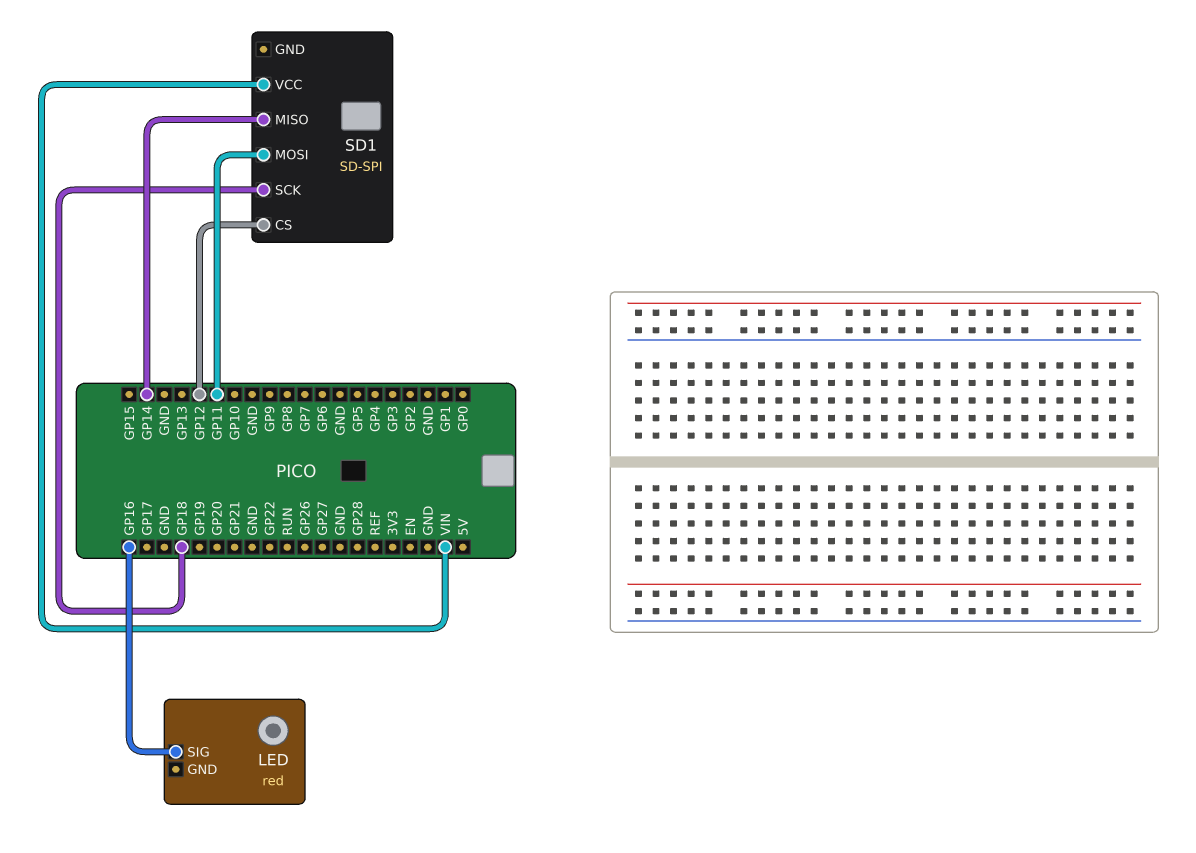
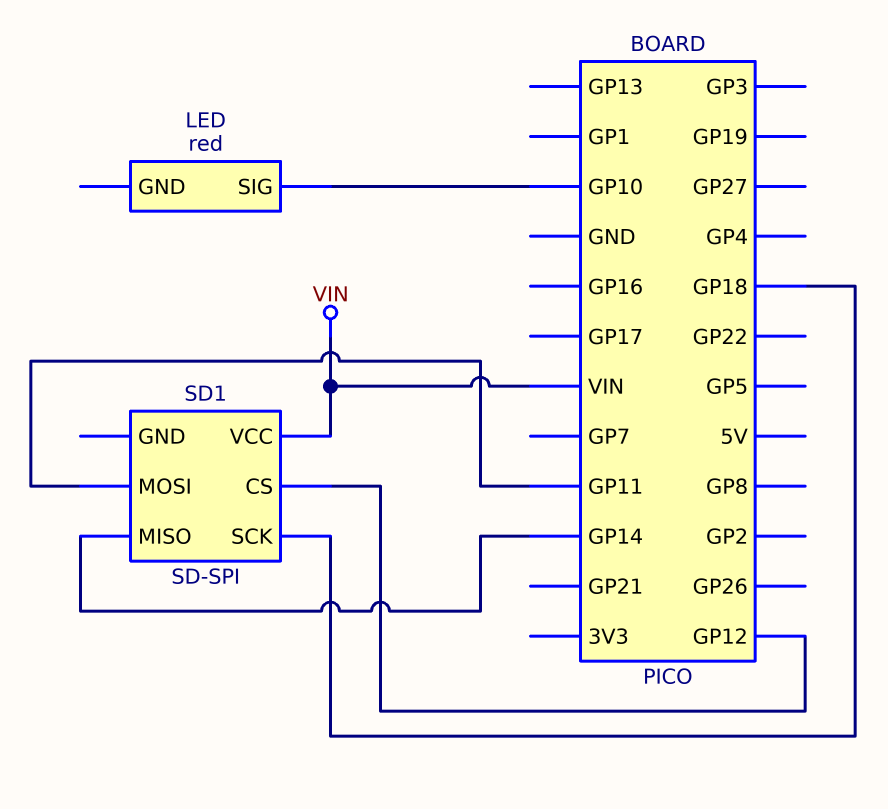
LED pin SIG: GP16 -> GP10

